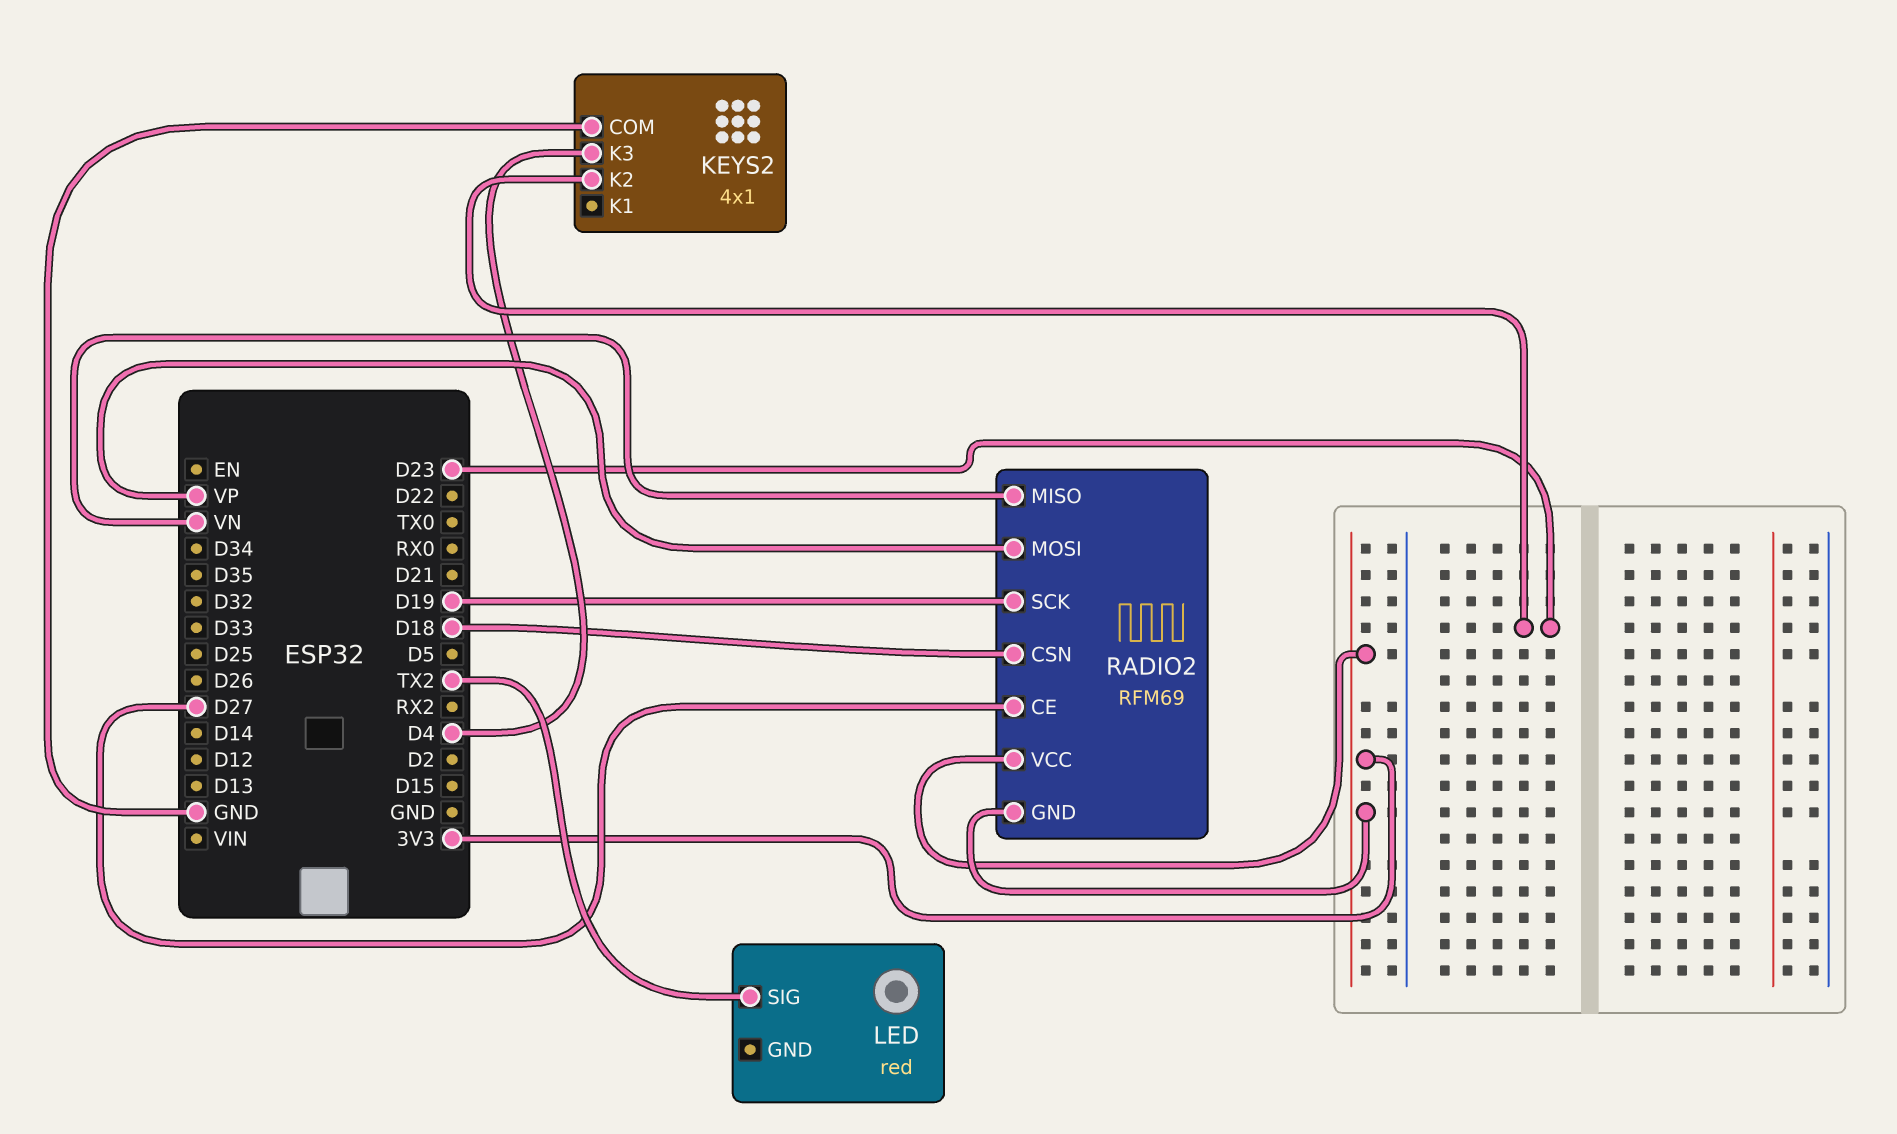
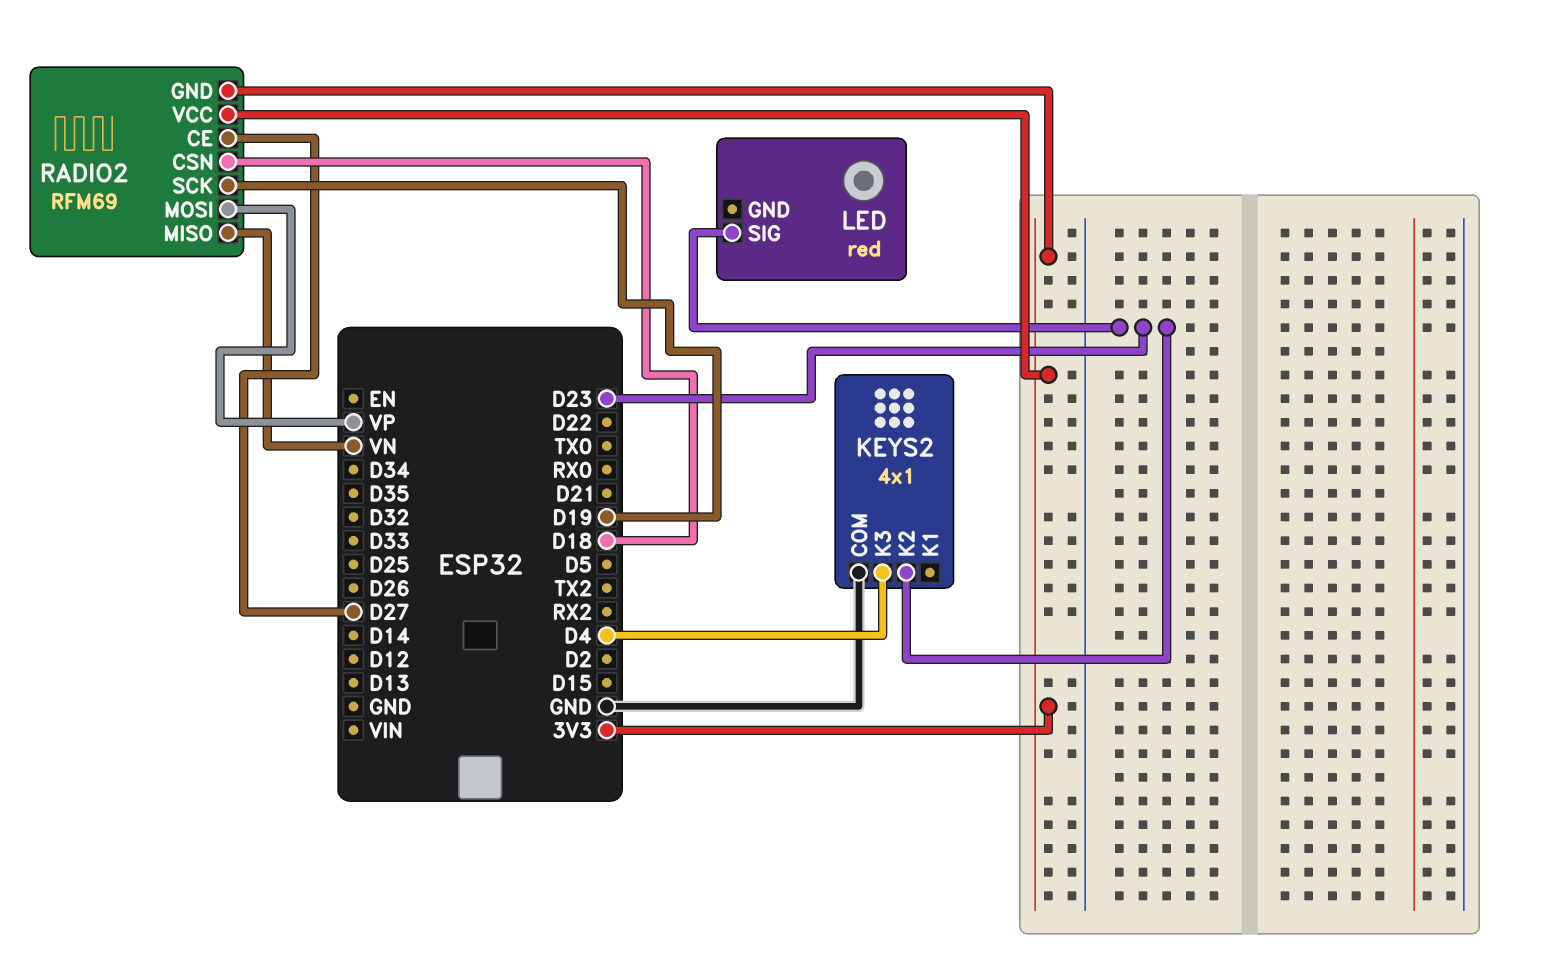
LED pin SIG: TX2 -> D23

